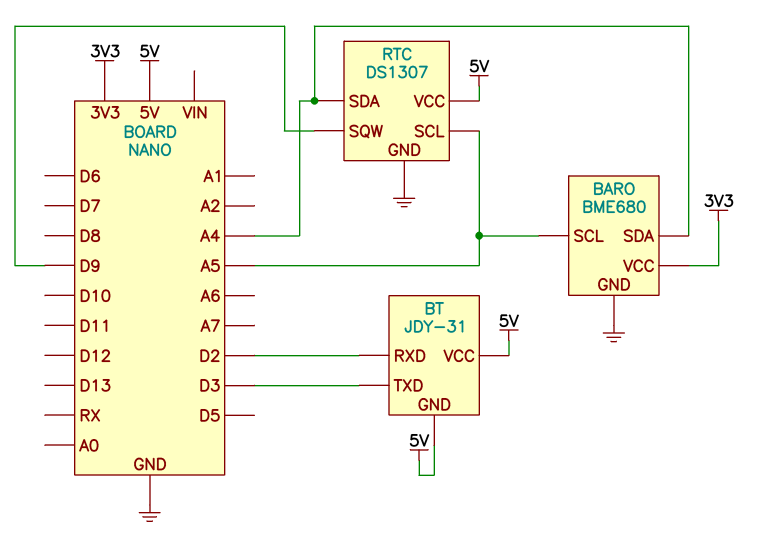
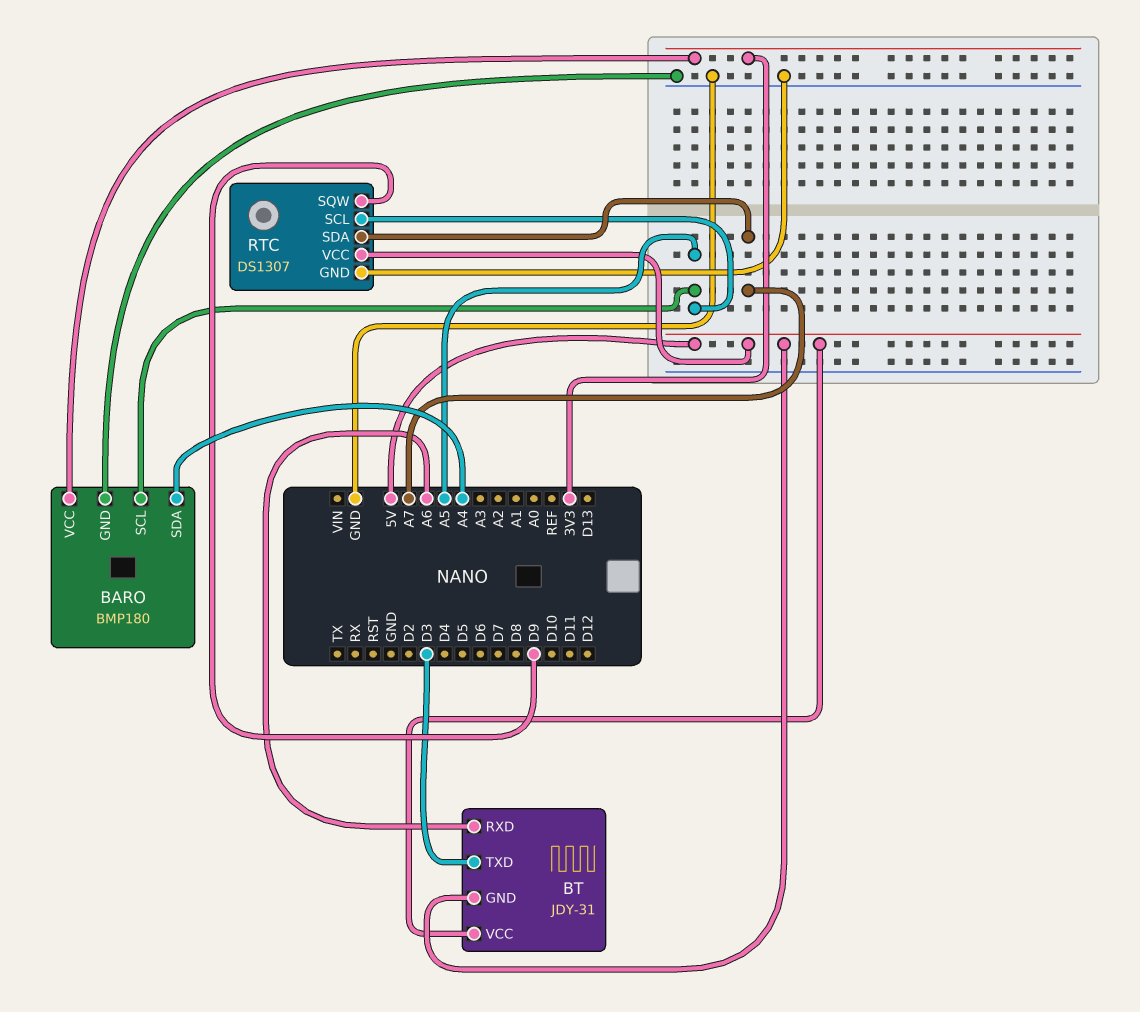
BARO: BME680 -> BMP180
BT pin RXD: D2 -> A6
RTC pin SDA: A4 -> A7

